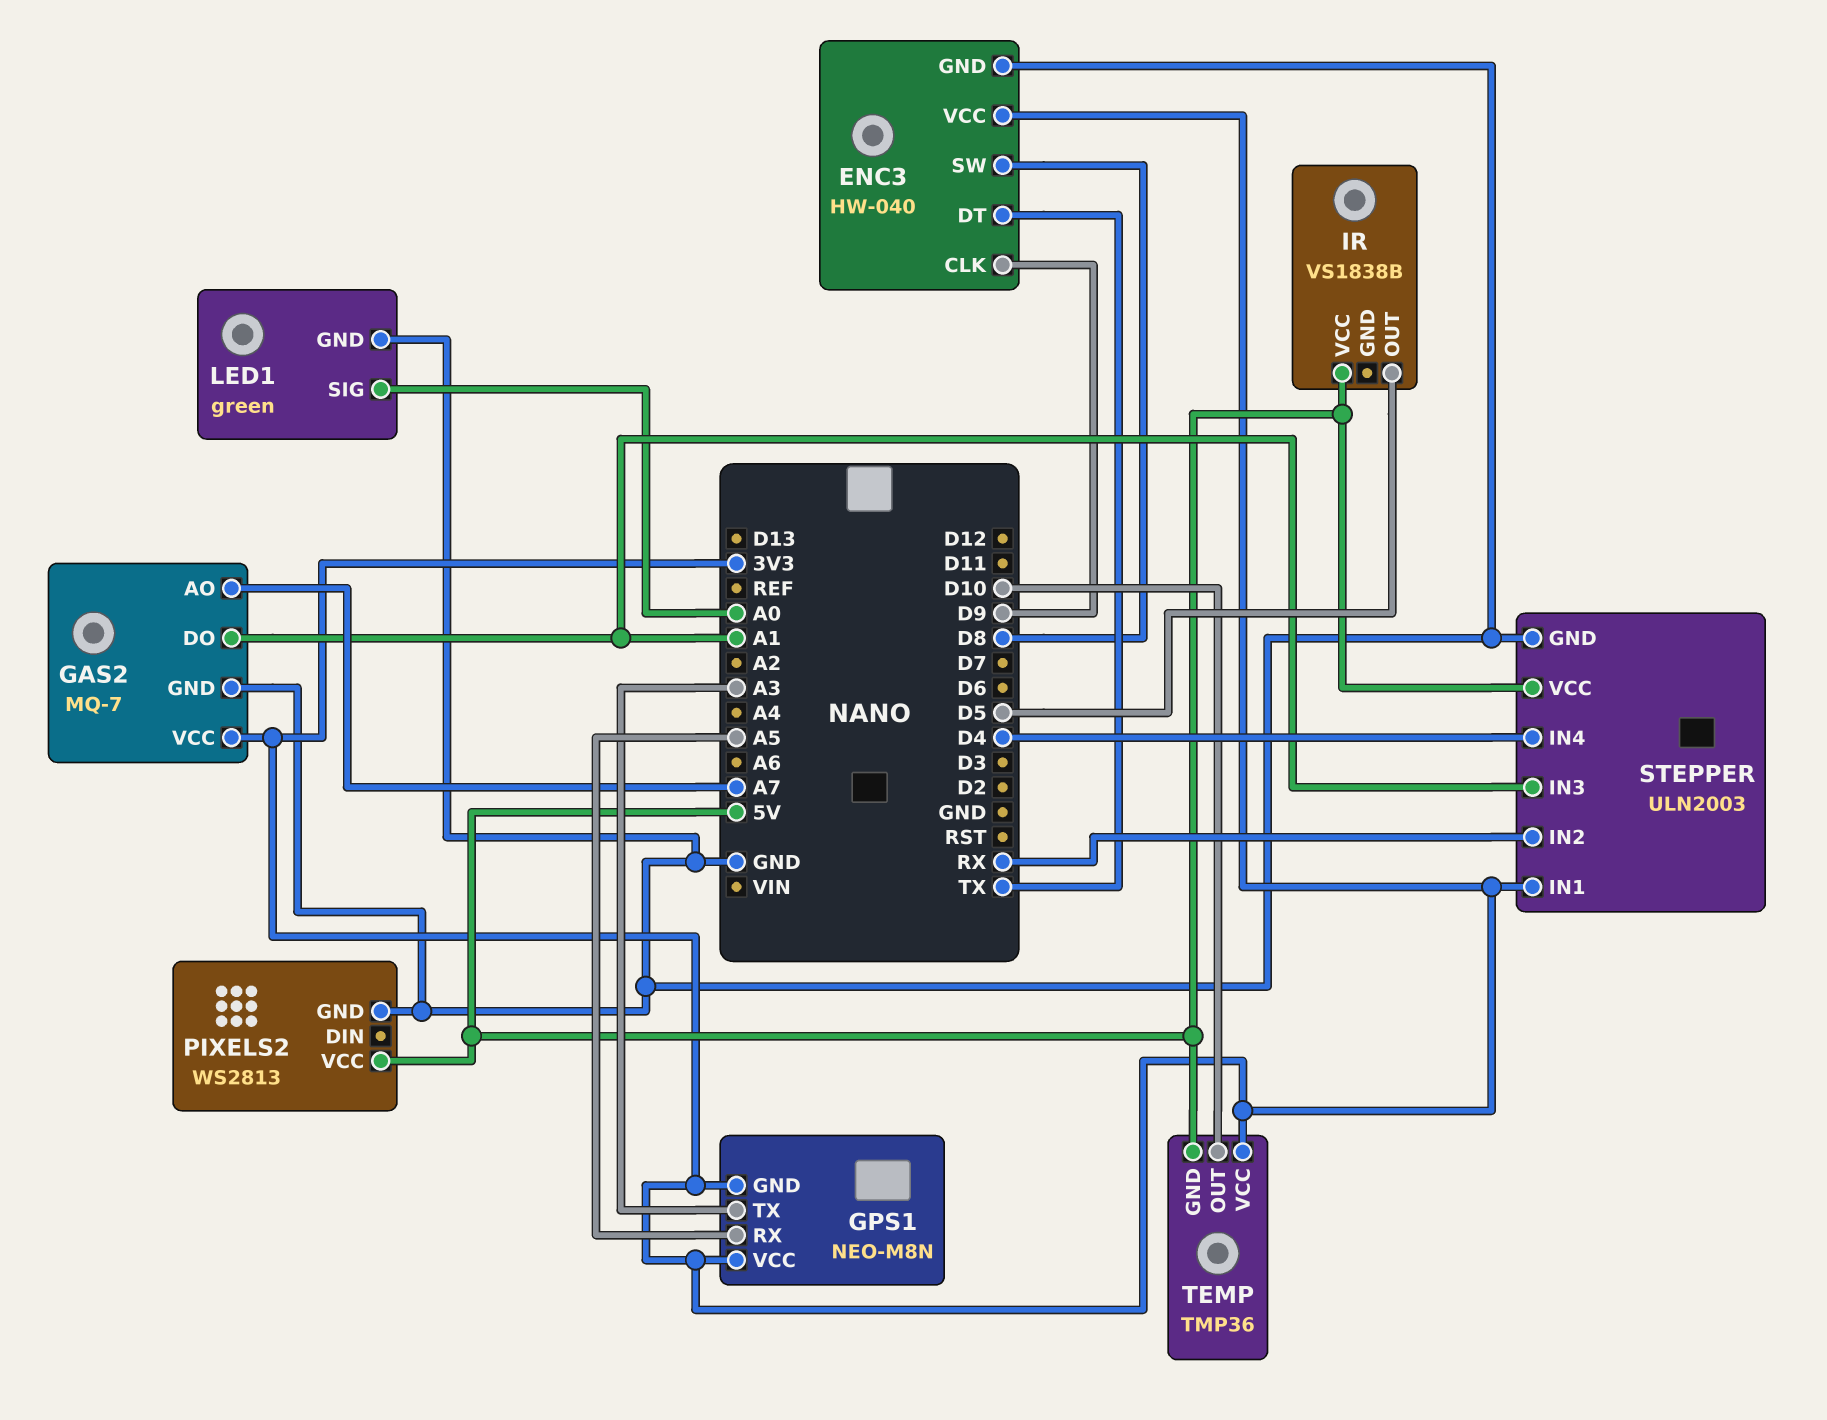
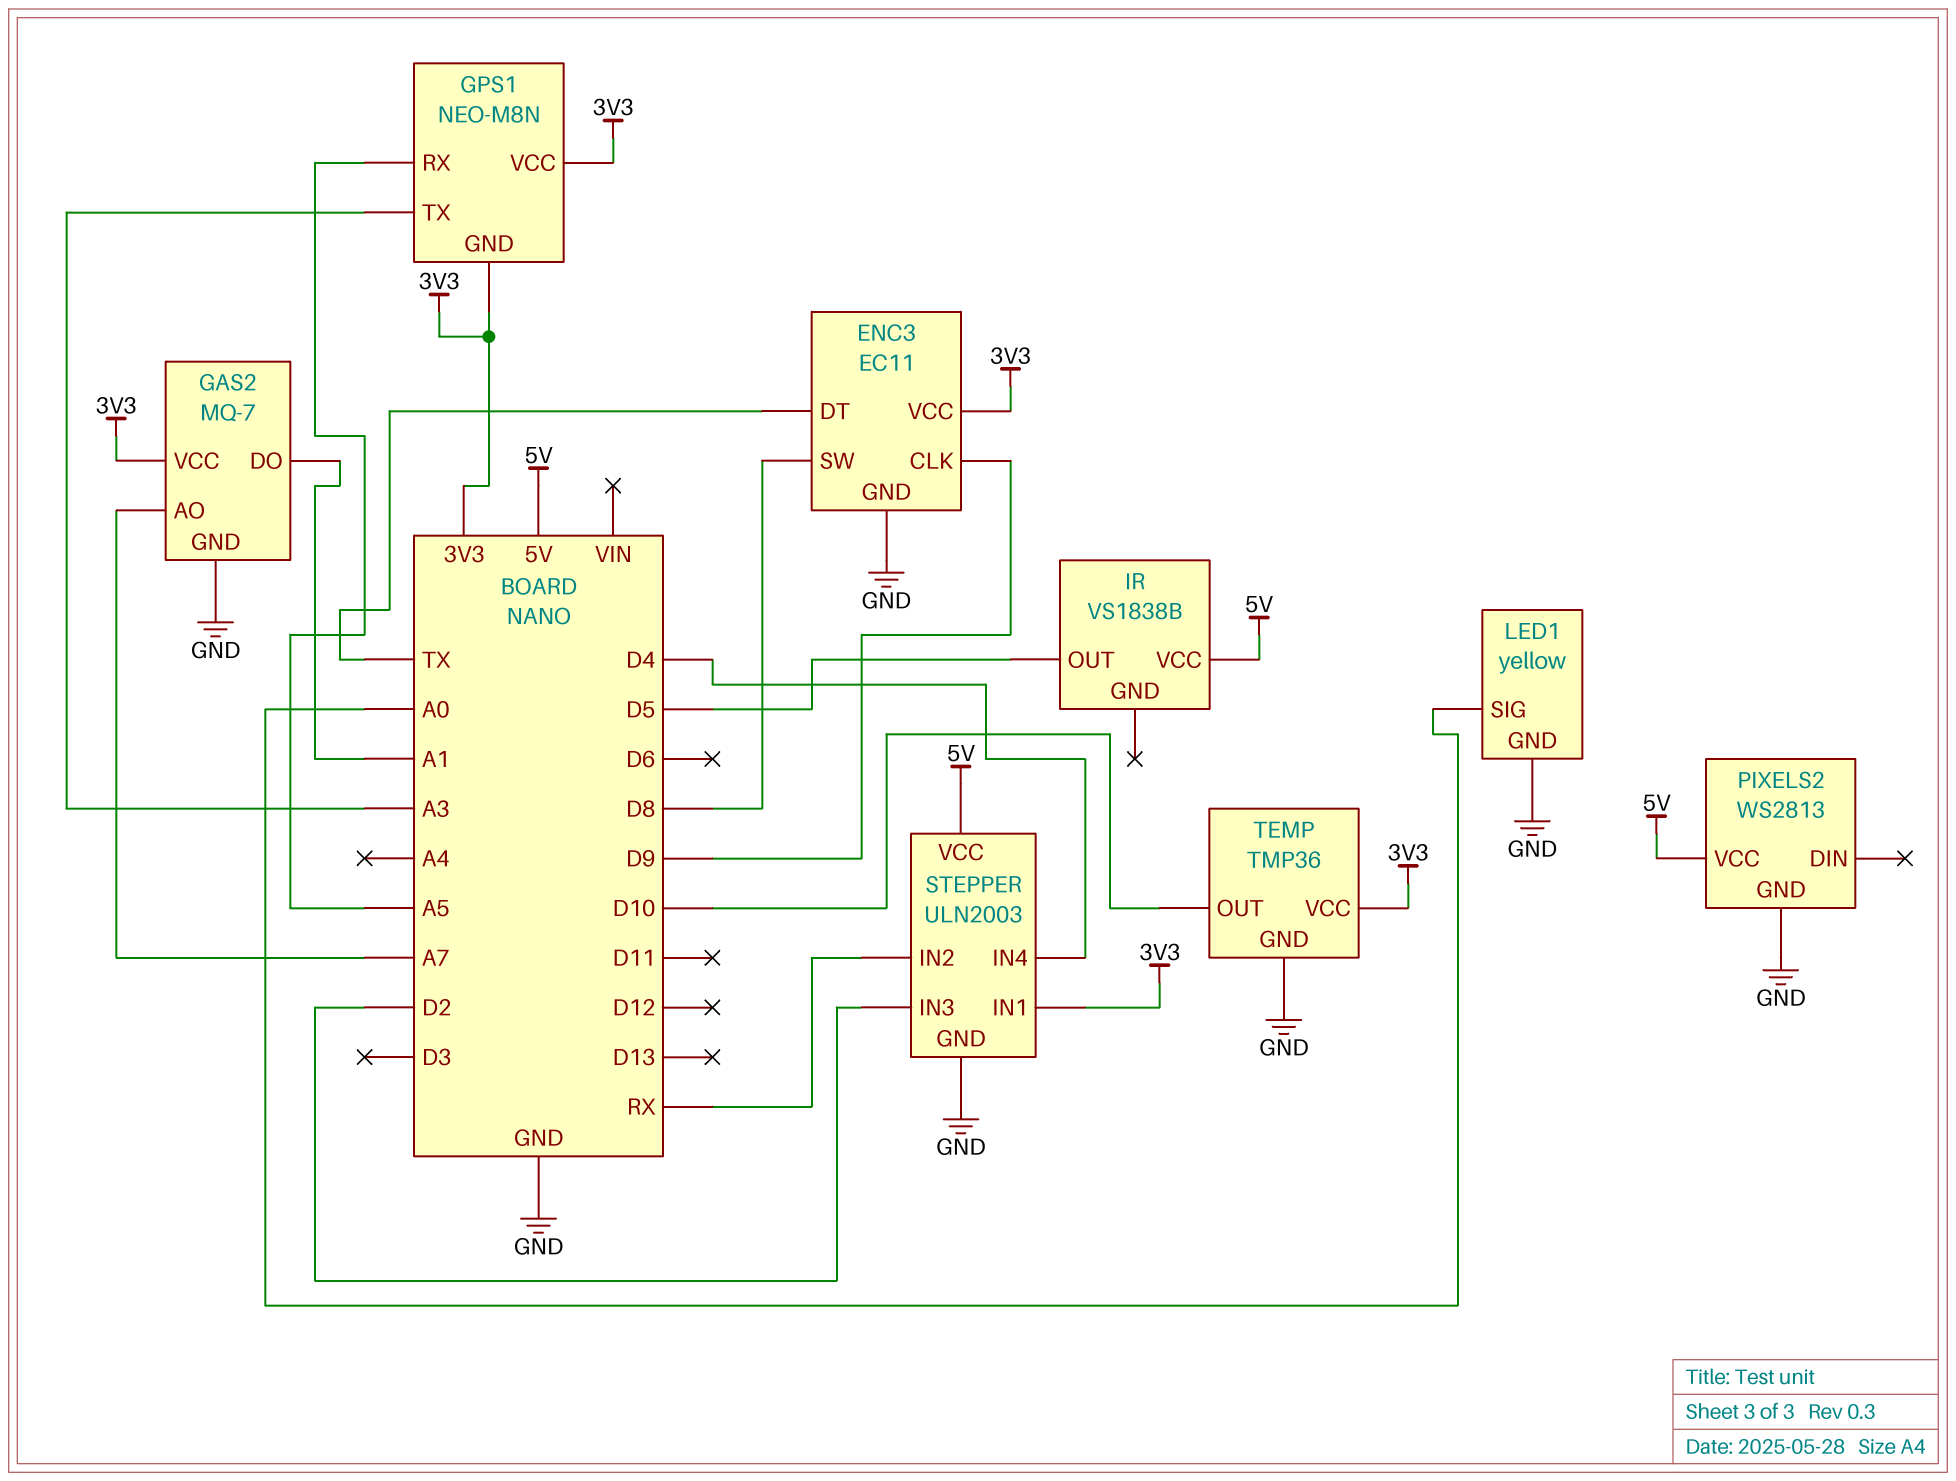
ENC3: HW-040 -> EC11
LED1: green -> yellow
STEPPER pin IN3: A1 -> D2
TEMP pin GND: 5V -> GND

